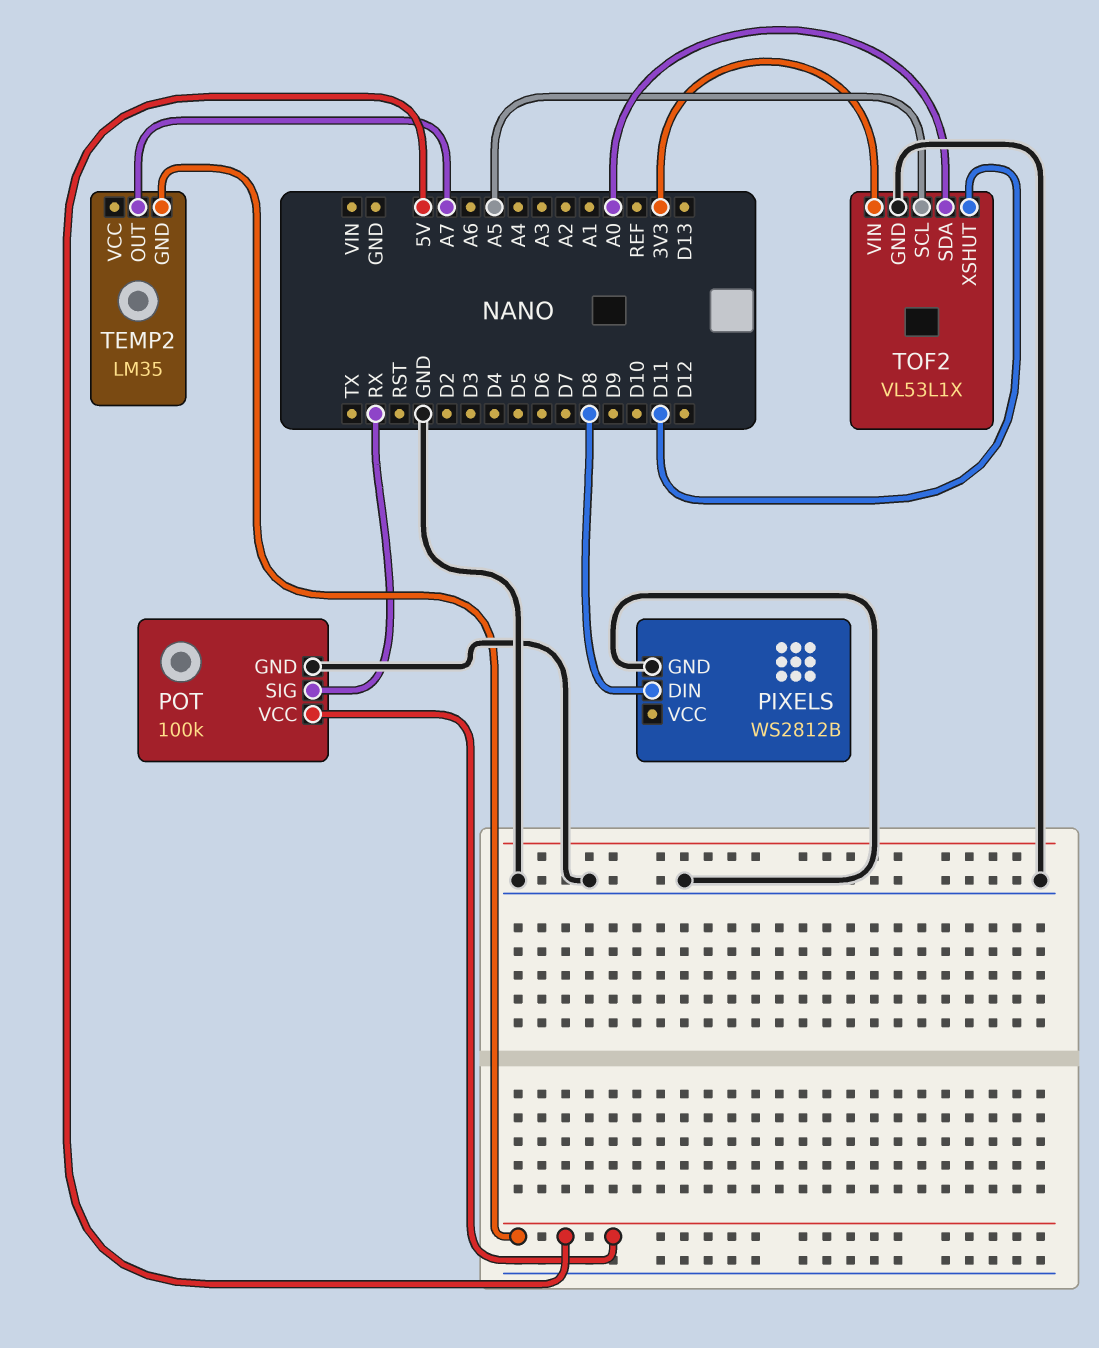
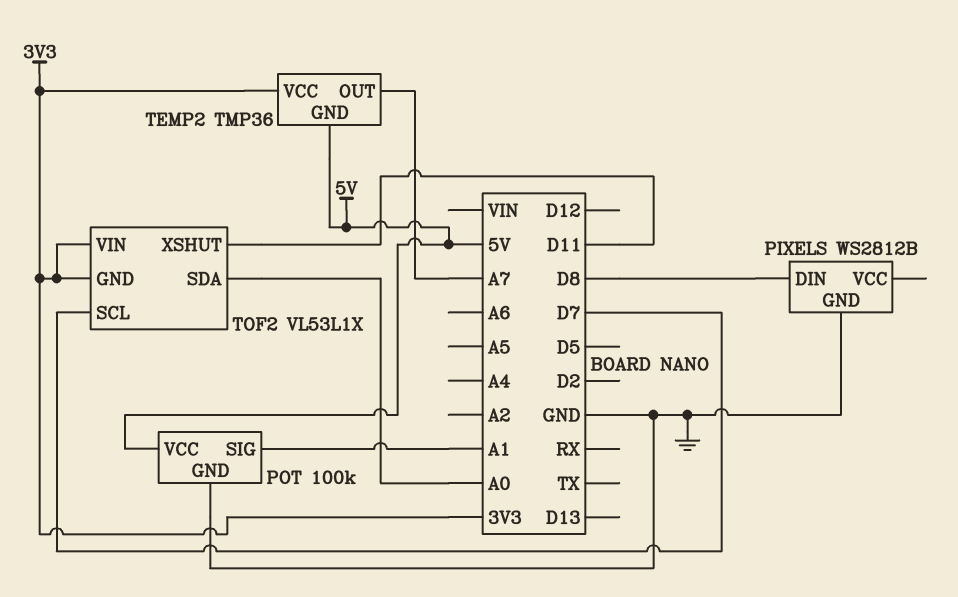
POT pin SIG: RX -> A1
TEMP2: LM35 -> TMP36
TEMP2 pin VCC: none -> 3V3
TOF2 pin GND: GND -> 3V3
TOF2 pin SCL: A5 -> D7

